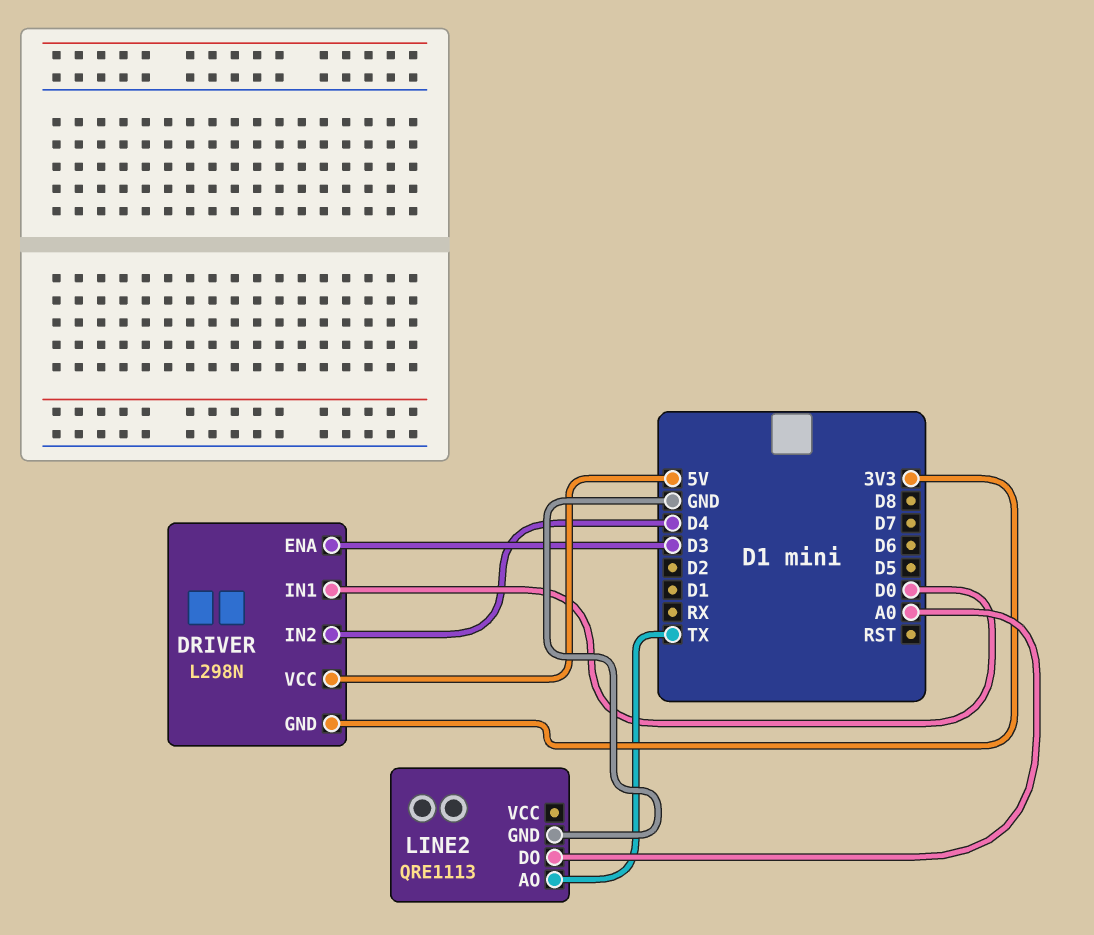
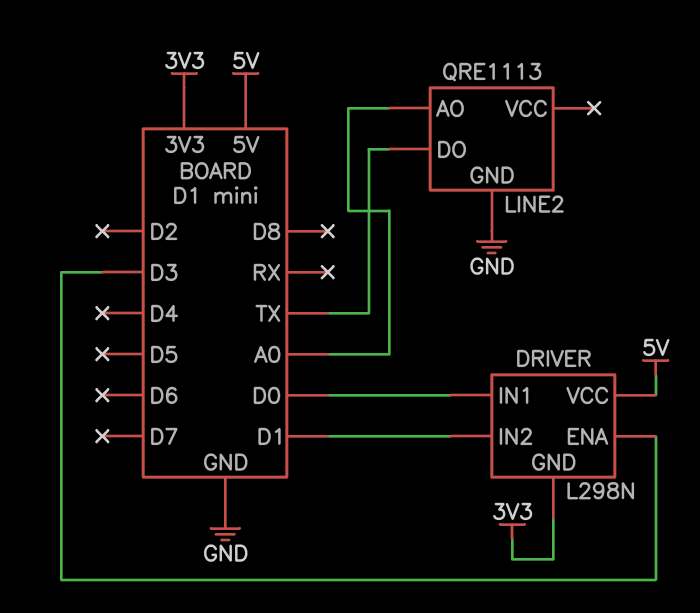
DRIVER pin IN2: D4 -> D1
LINE2 pin AO: TX -> A0
LINE2 pin DO: A0 -> TX

